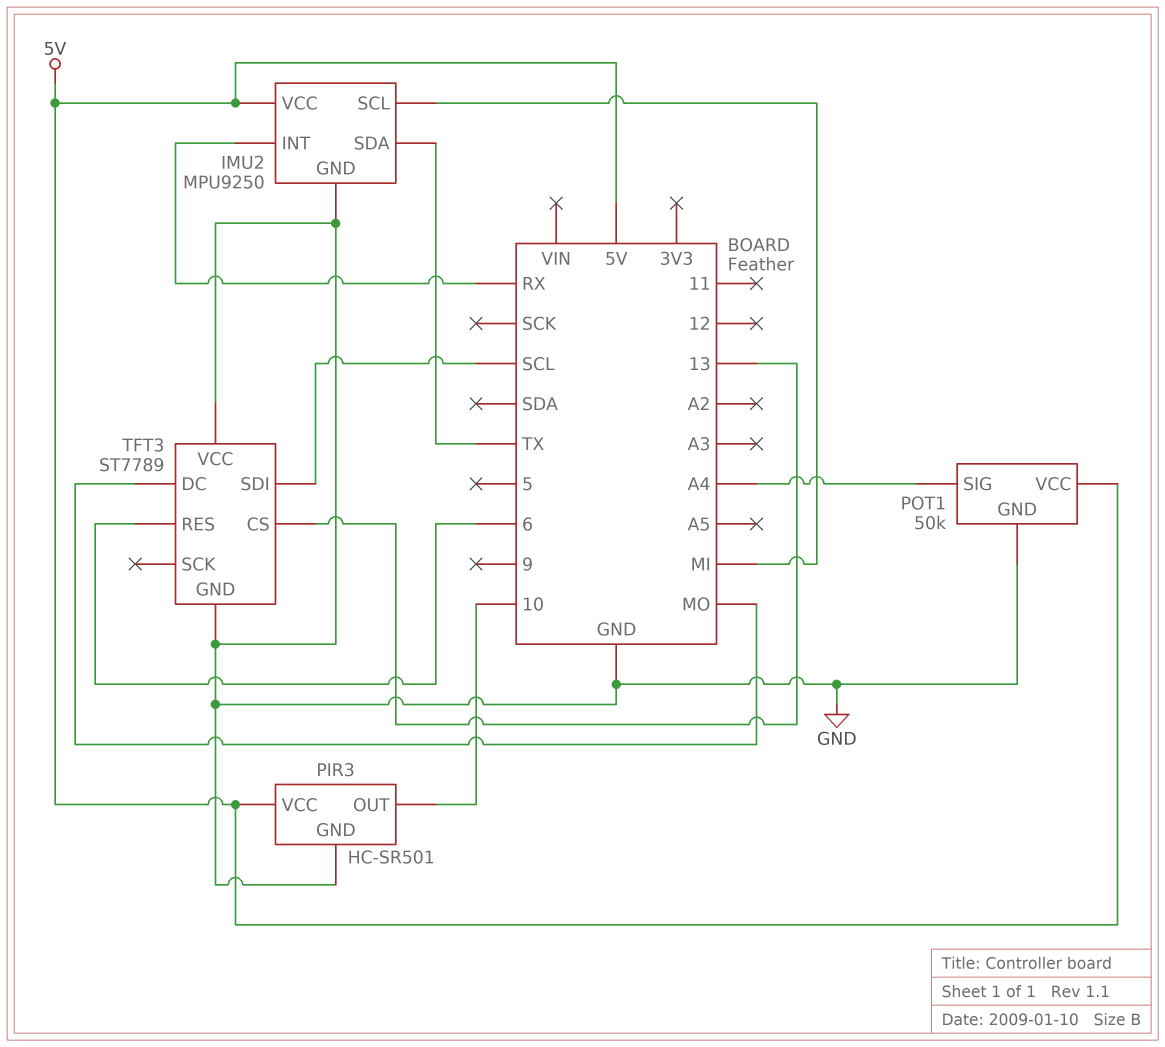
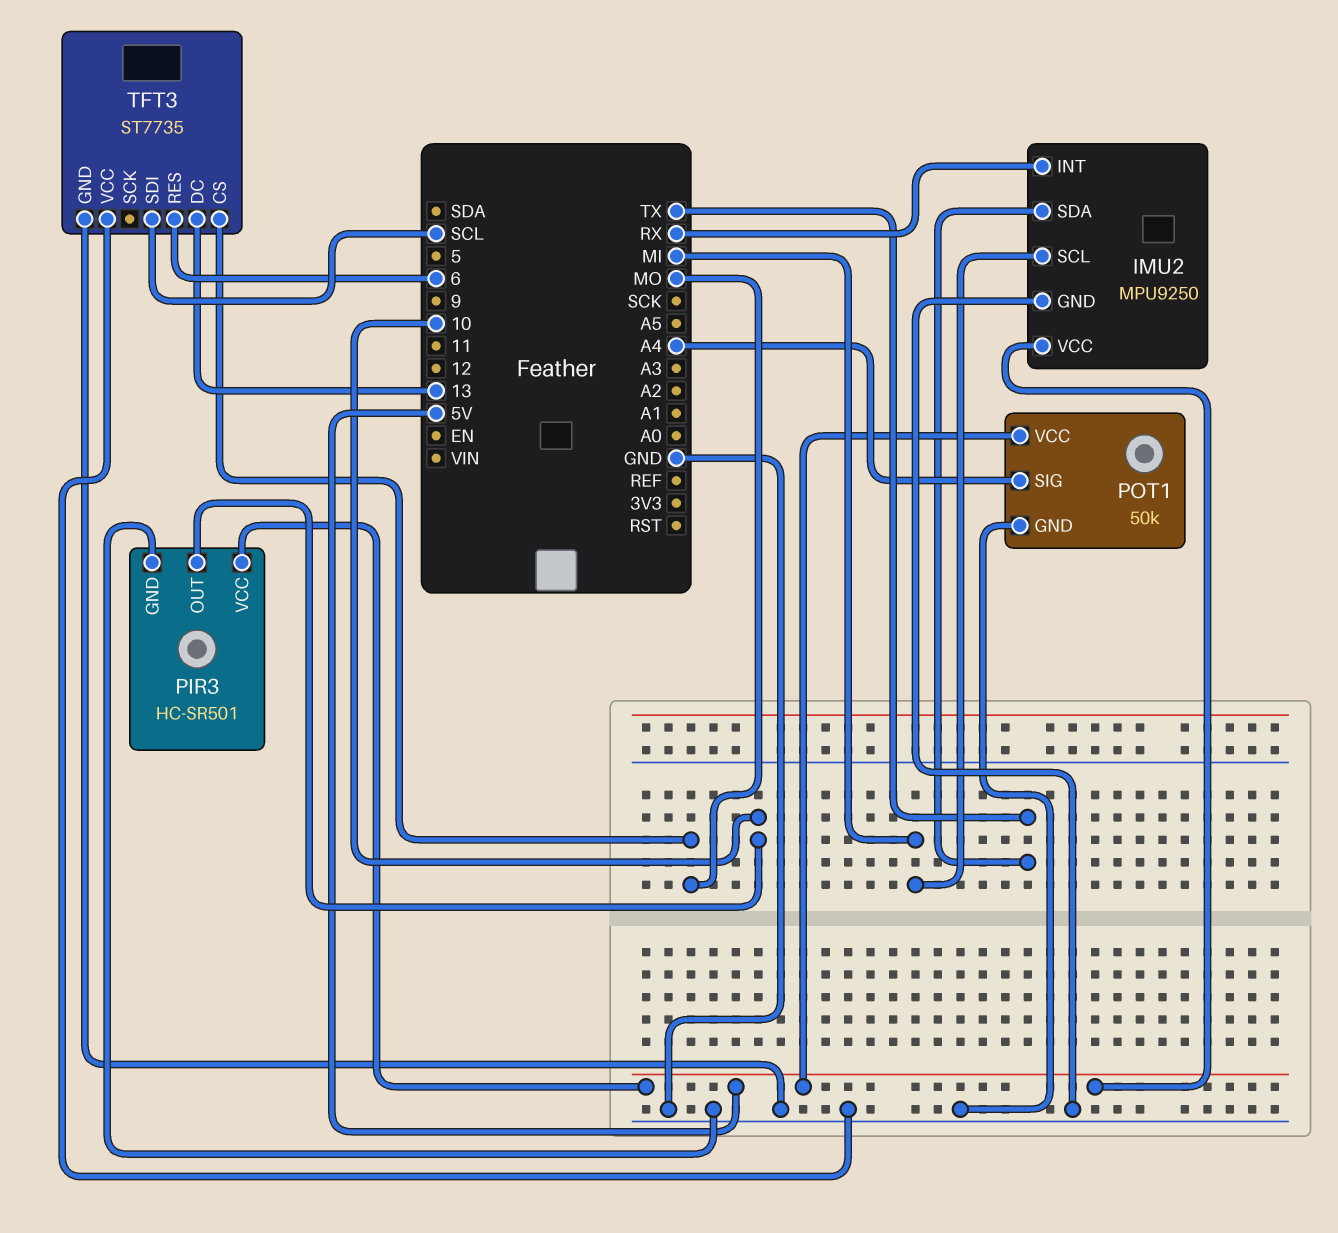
TFT3: ST7789 -> ST7735
TFT3 pin CS: 13 -> MO
TFT3 pin DC: MO -> 13

